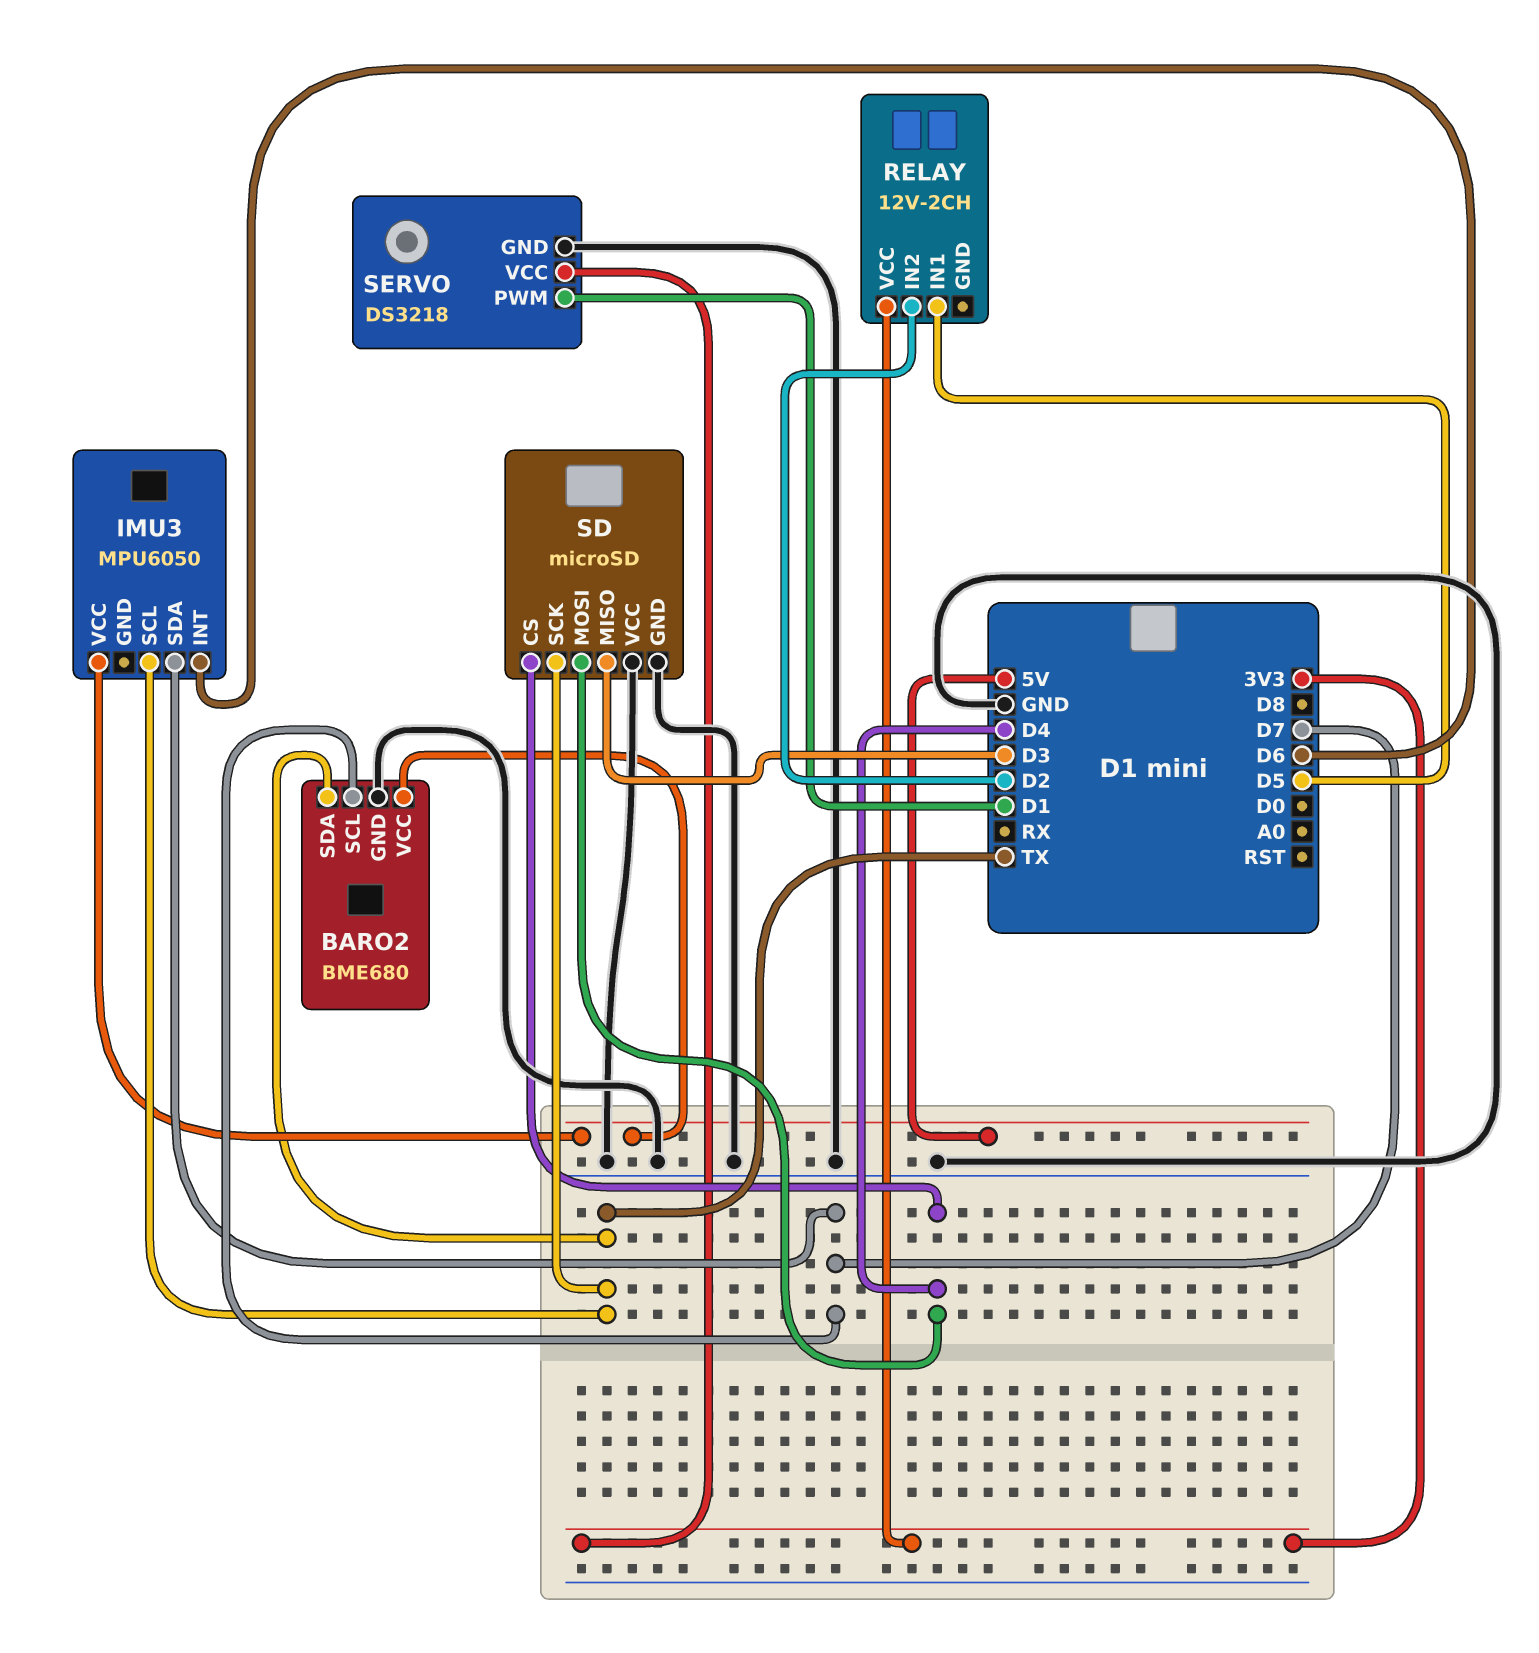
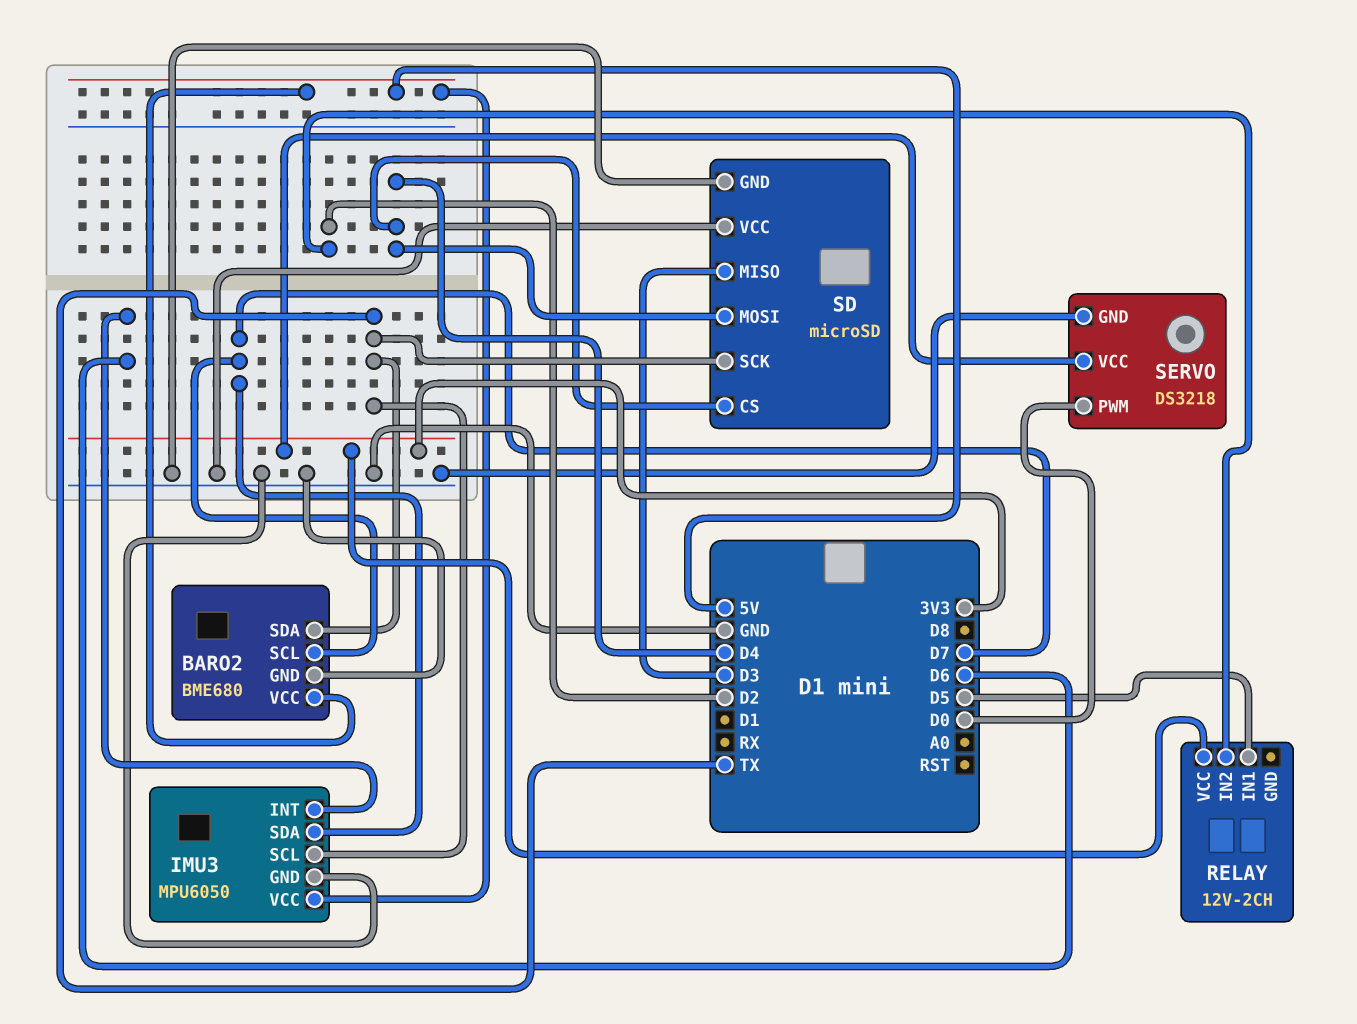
IMU3 pin GND: none -> GND
SERVO pin PWM: D1 -> D0

